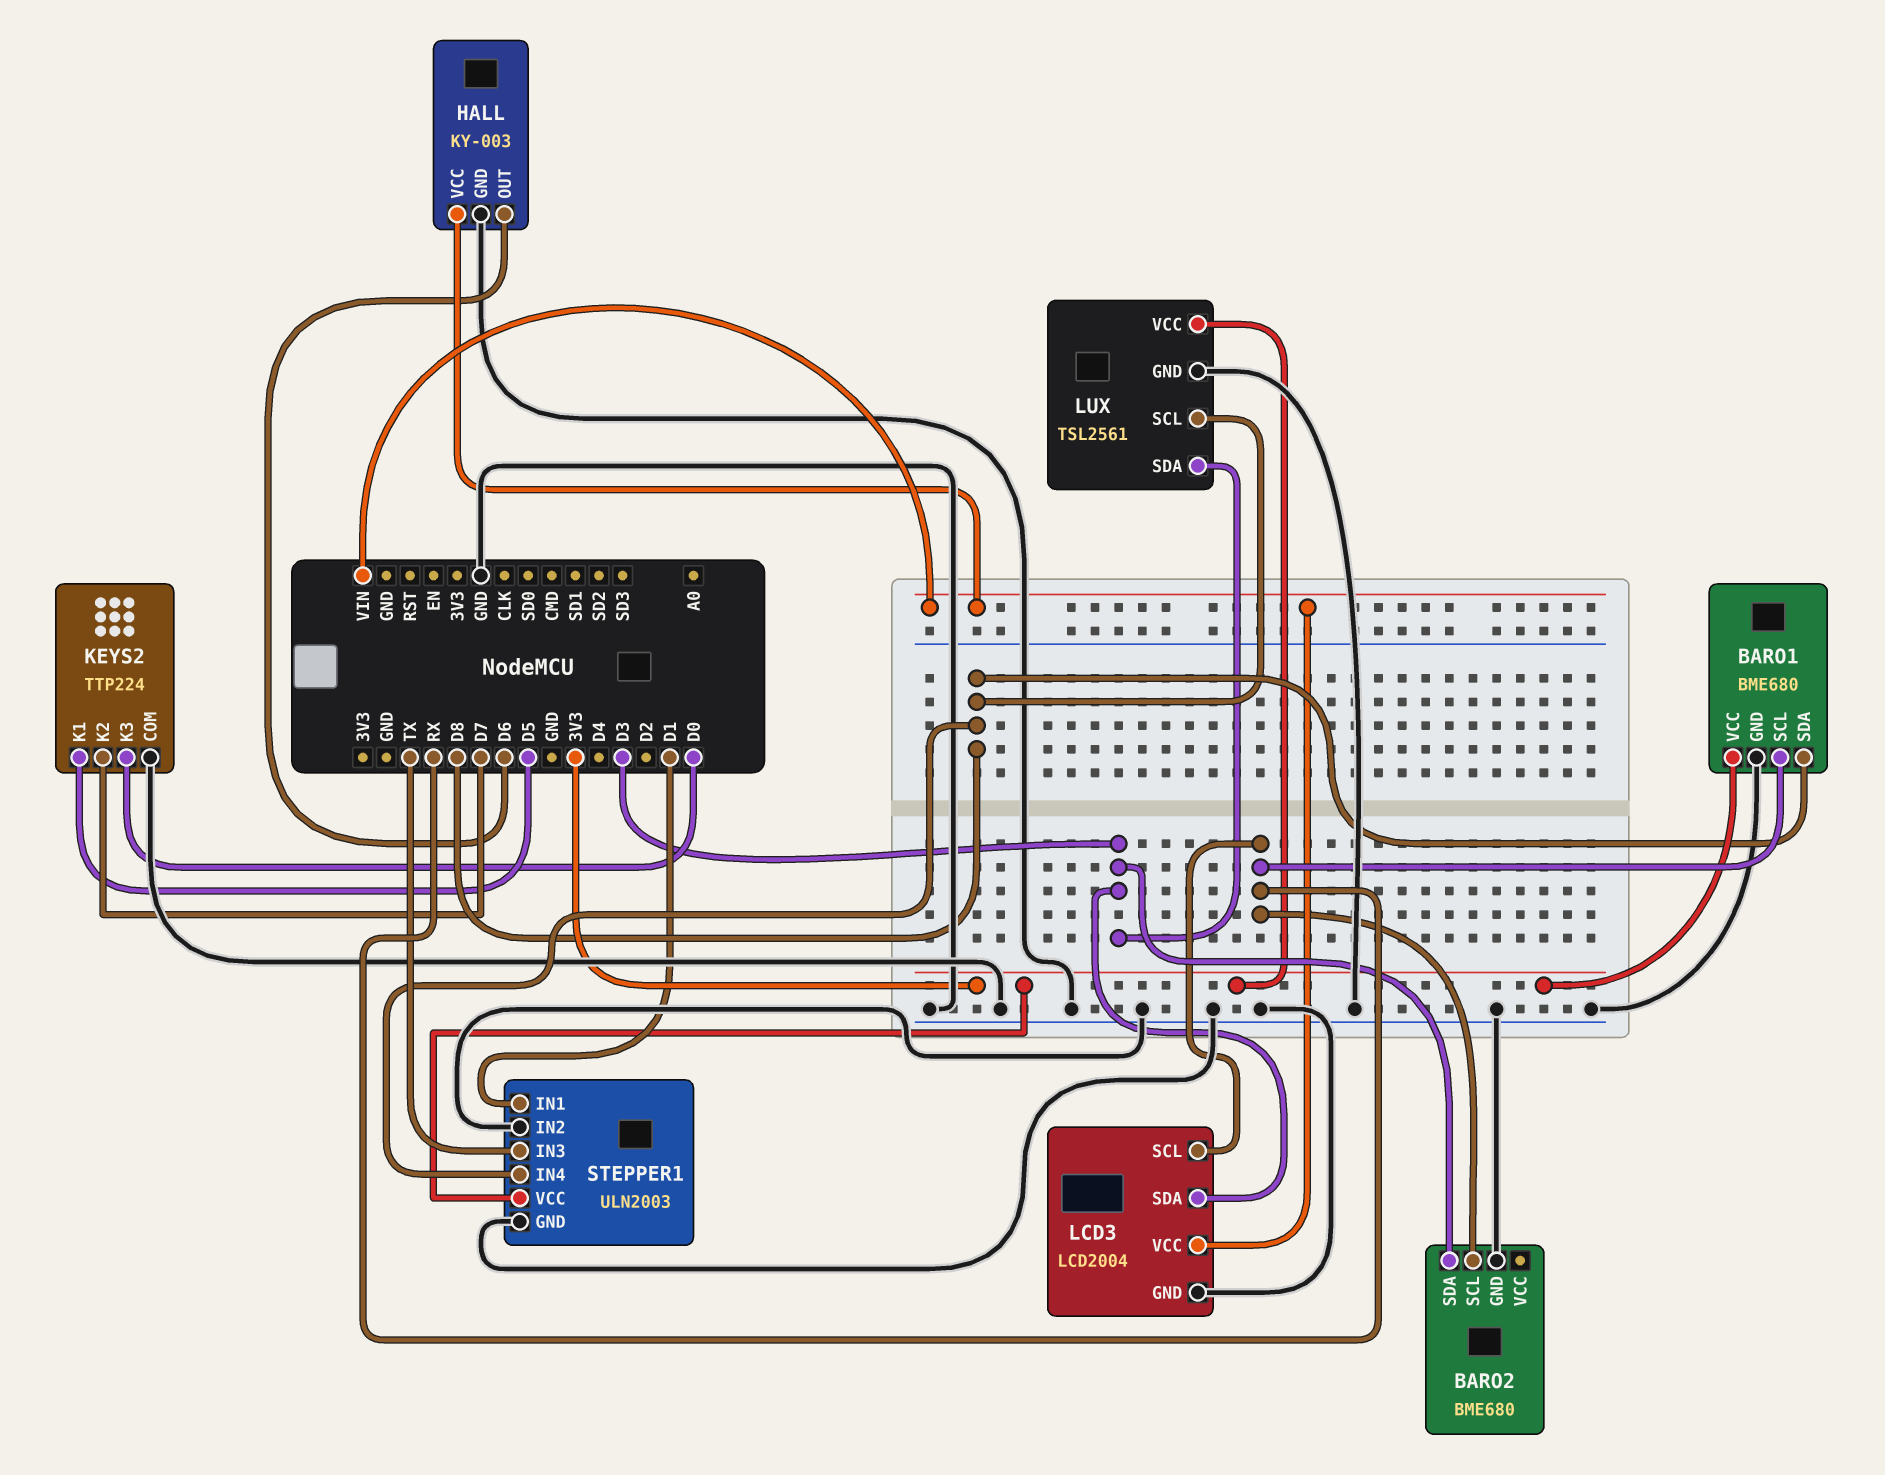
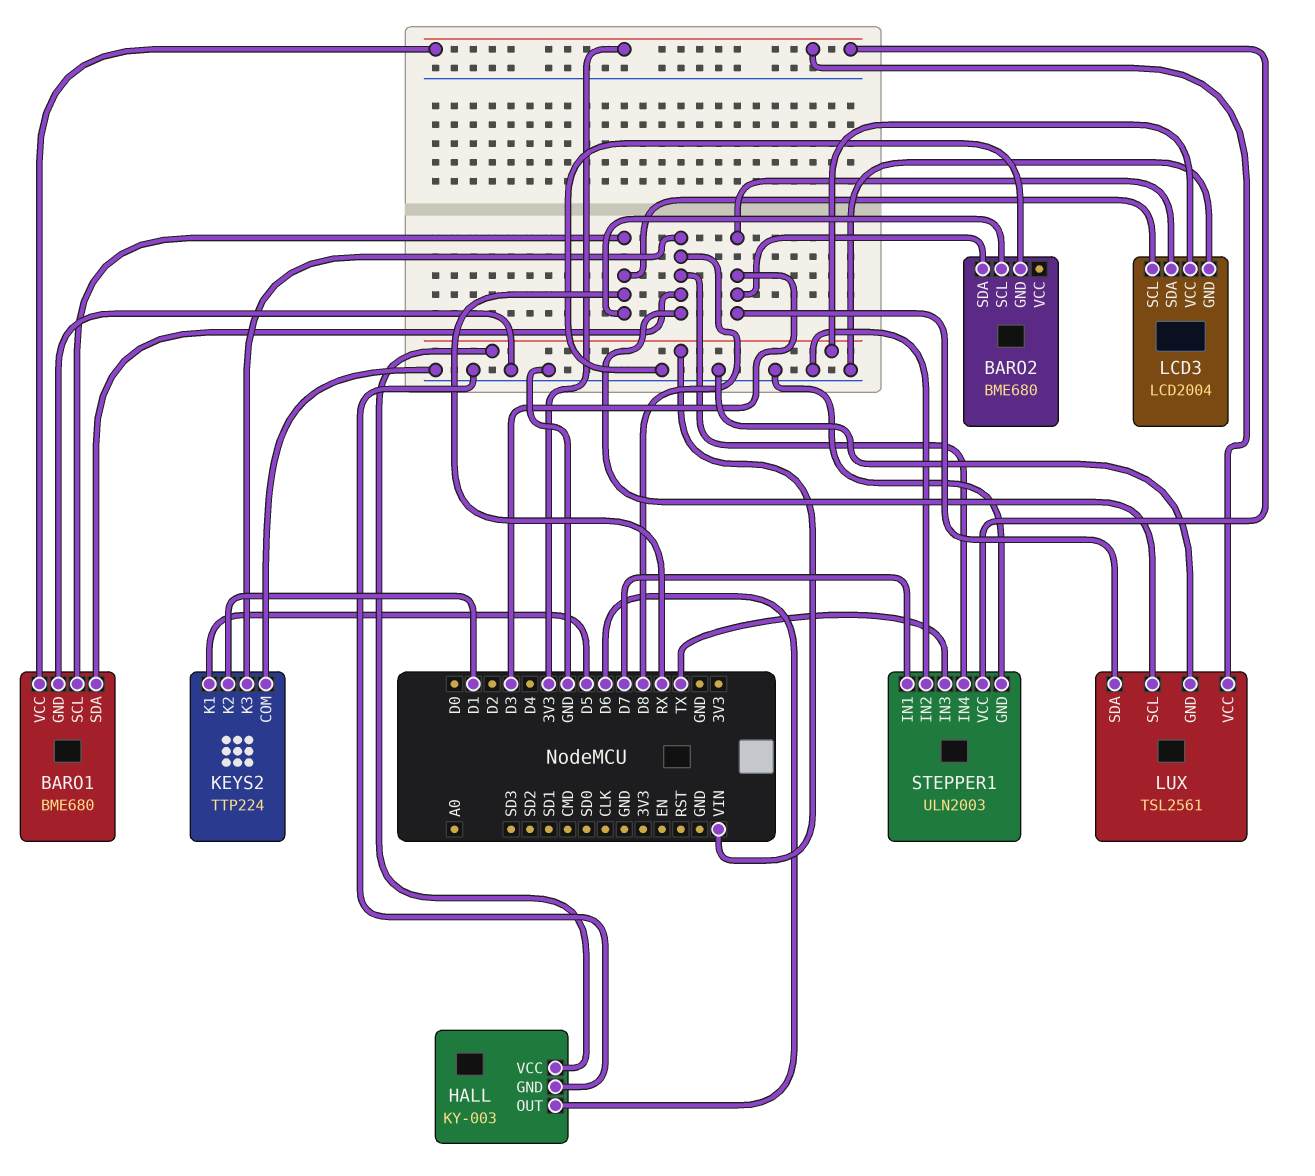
KEYS2 pin K2: D7 -> D1
KEYS2 pin K3: D0 -> D8
STEPPER1 pin IN1: D1 -> D7

